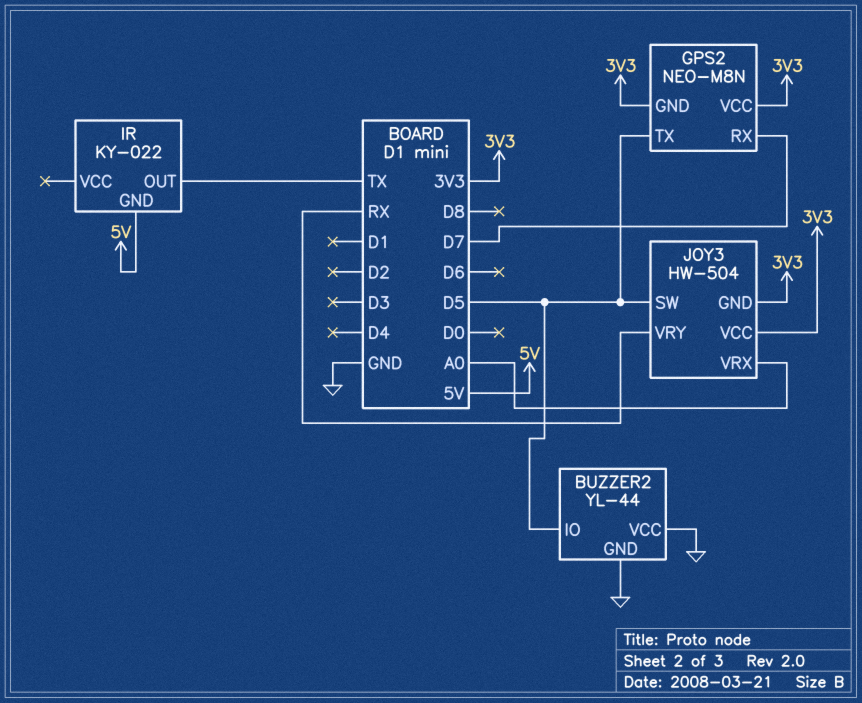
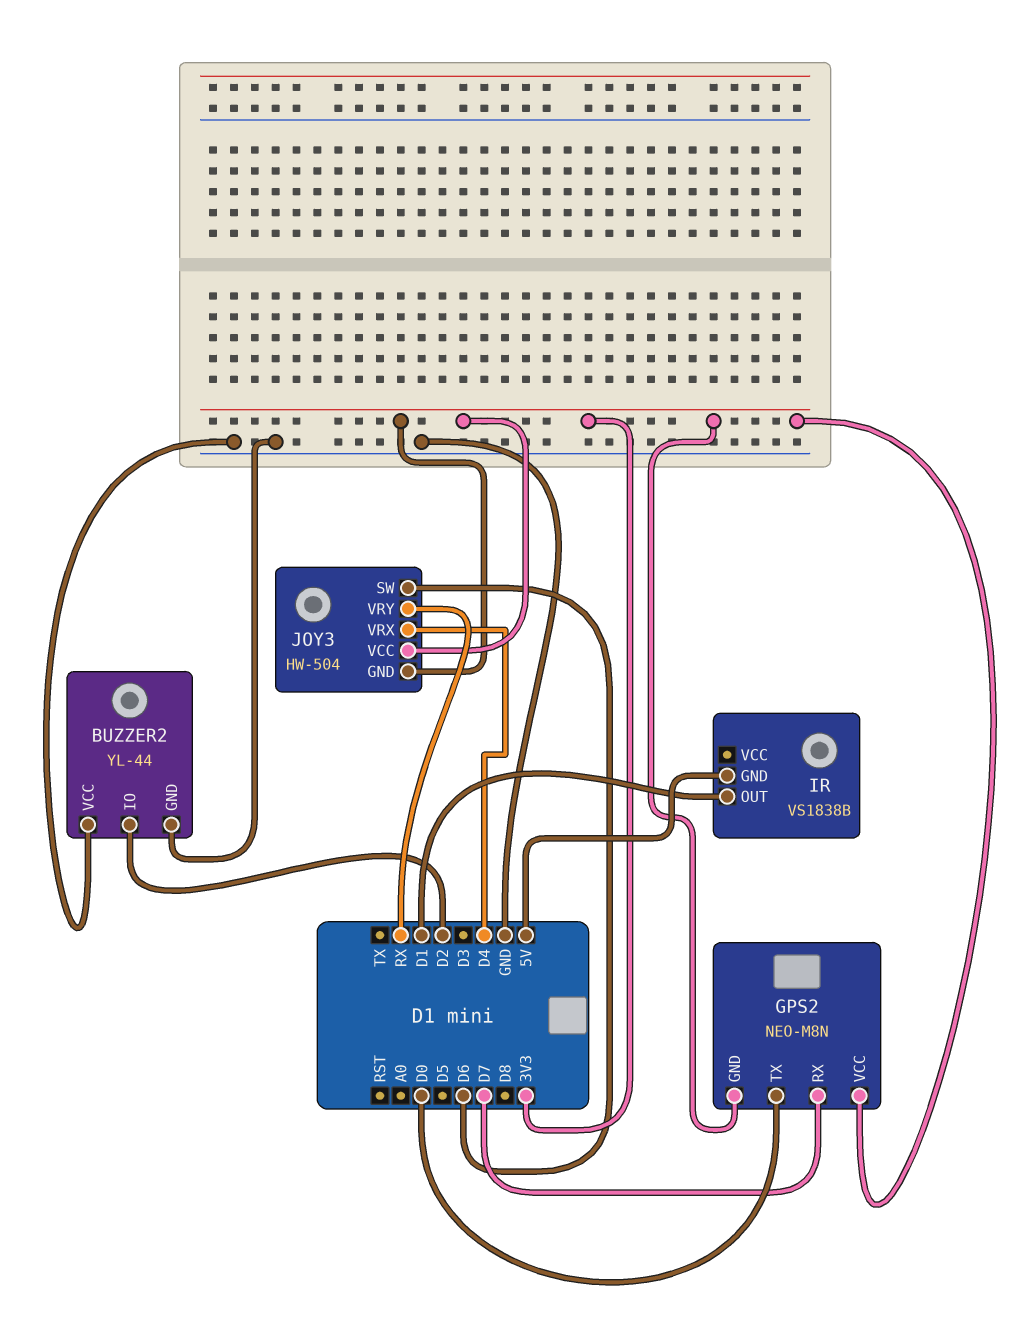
BUZZER2 pin IO: D5 -> D2
GPS2 pin TX: D5 -> D0
IR: KY-022 -> VS1838B
IR pin OUT: TX -> D1
JOY3 pin SW: D5 -> D6
JOY3 pin VRX: A0 -> D4

